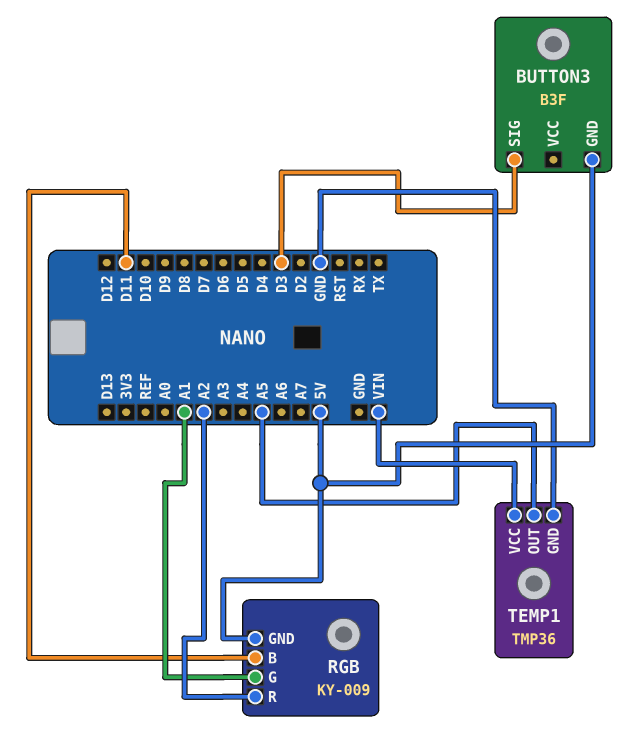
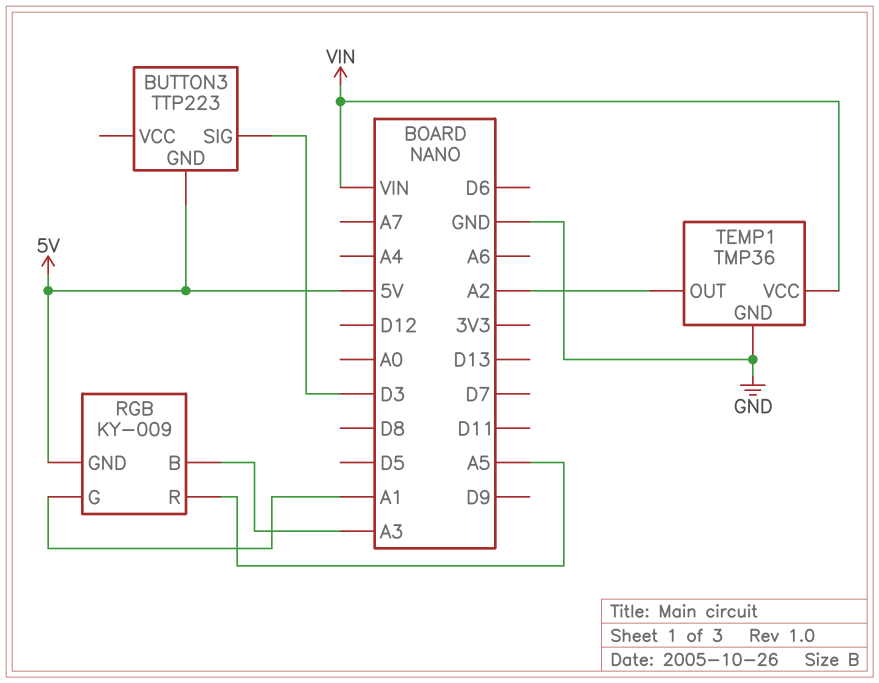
BUTTON3: B3F -> TTP223
RGB pin B: D11 -> A3
RGB pin R: A2 -> A5
TEMP1 pin OUT: A5 -> A2

